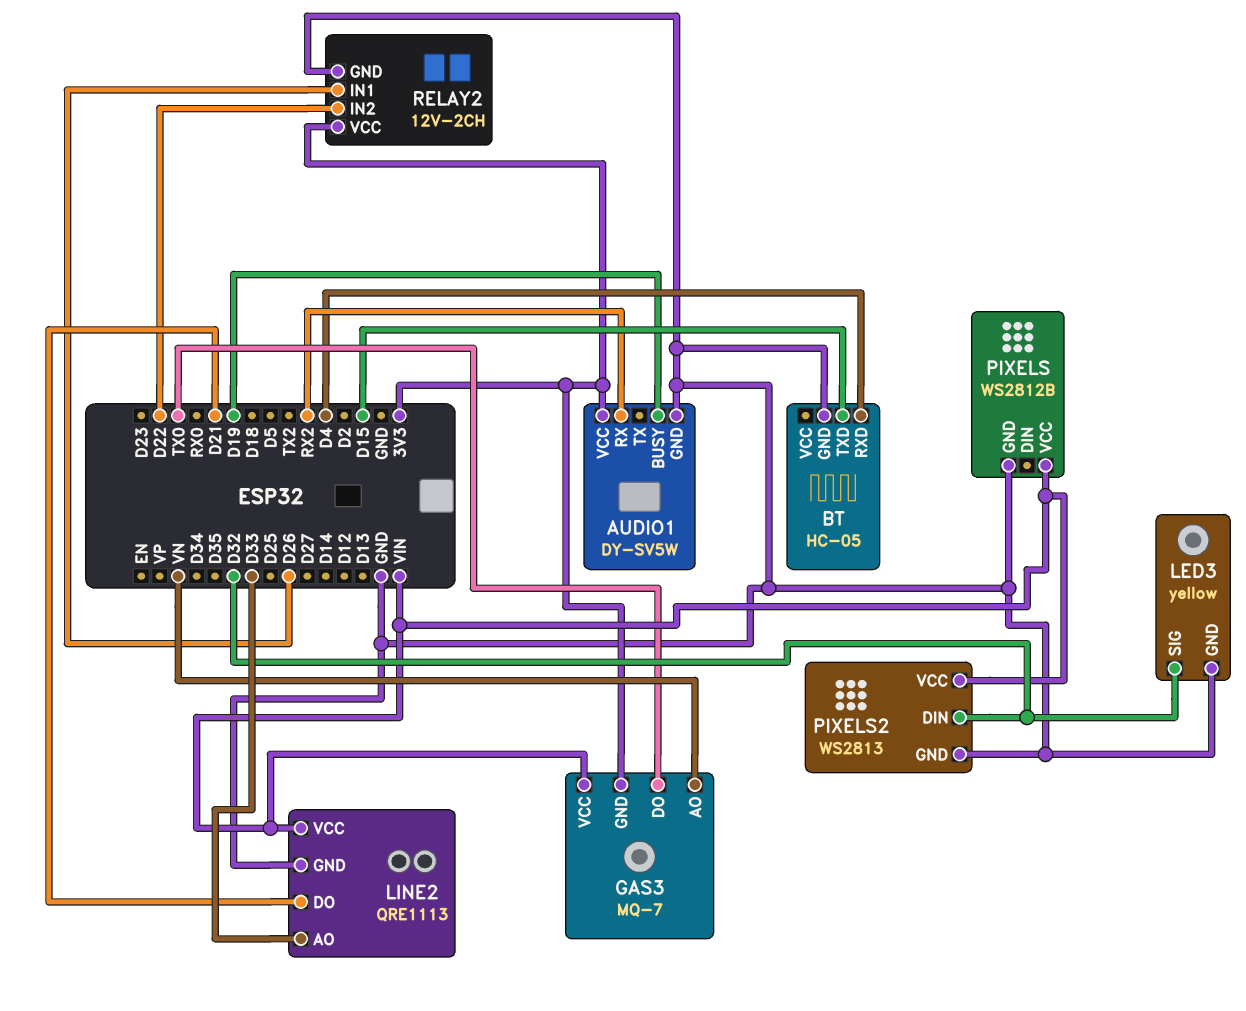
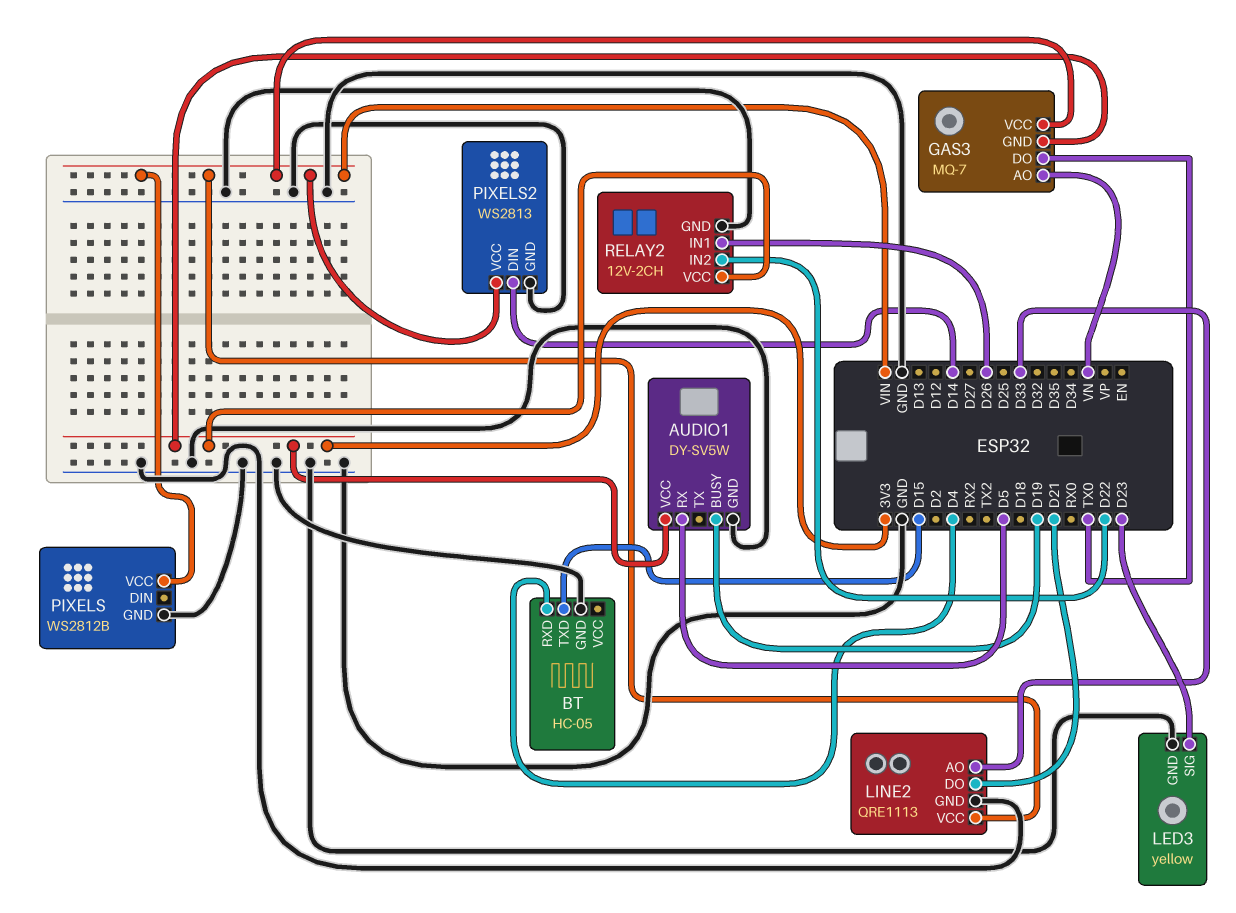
AUDIO1 pin RX: RX2 -> D5
LED3 pin SIG: D32 -> D23
PIXELS2 pin DIN: D32 -> D14

